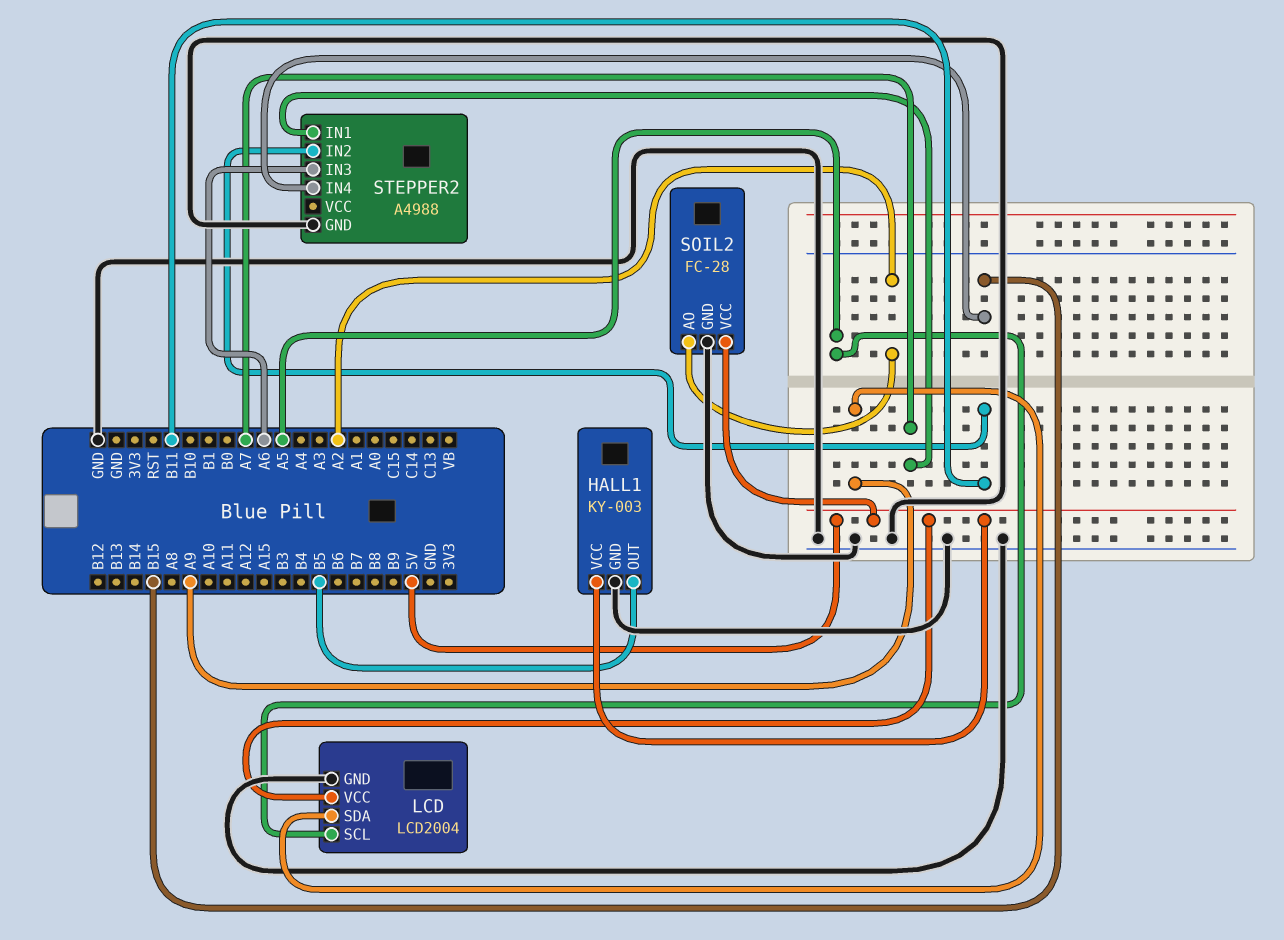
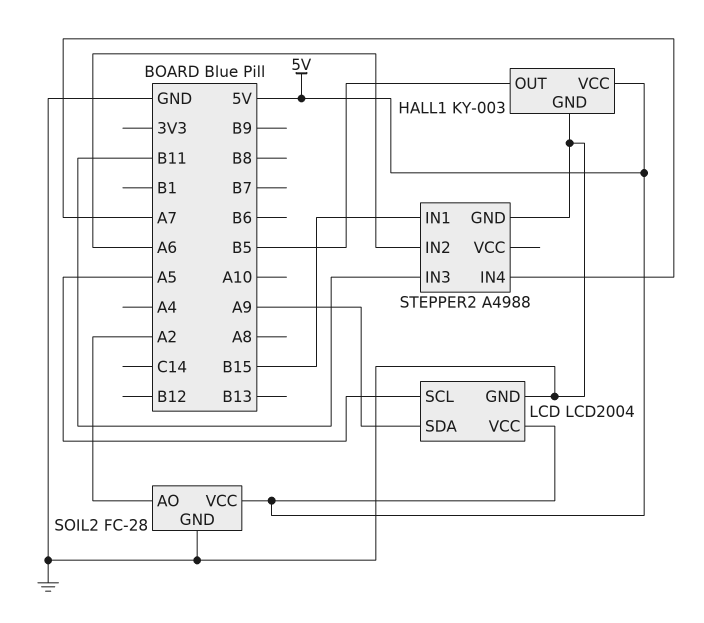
STEPPER2 pin IN1: A7 -> B15
STEPPER2 pin IN2: B11 -> A6
STEPPER2 pin IN3: A6 -> B11
STEPPER2 pin IN4: B15 -> A7

